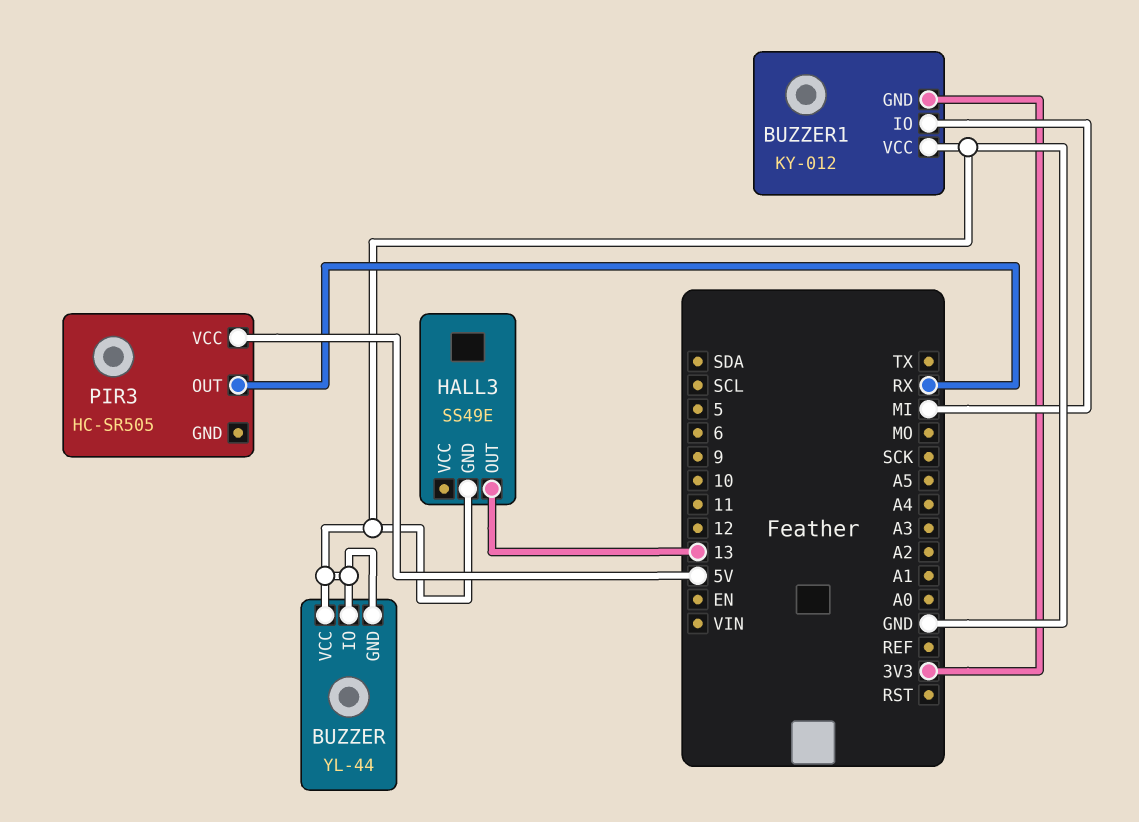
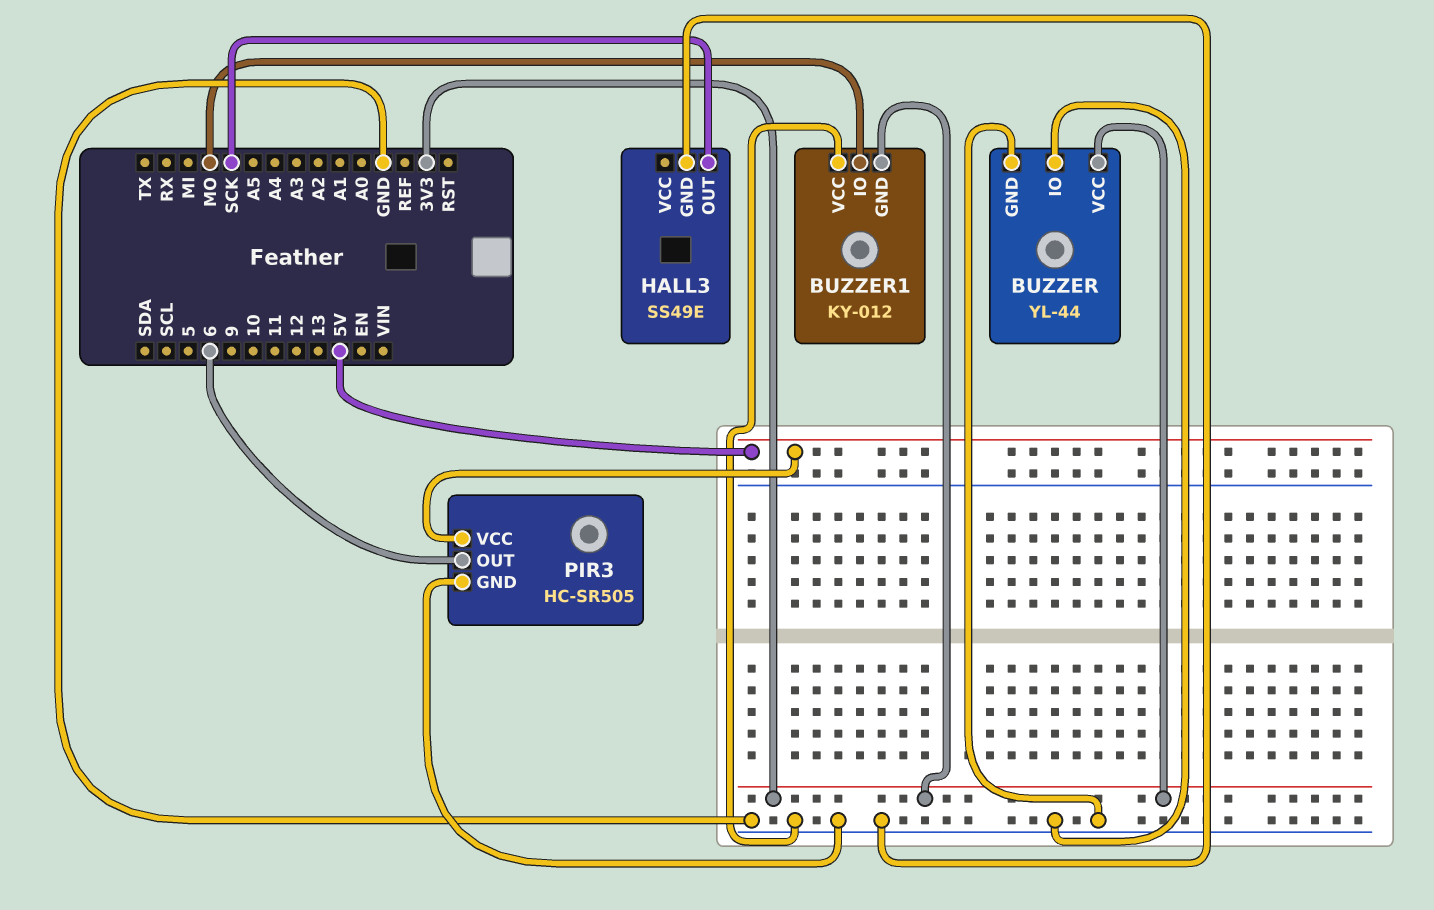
BUZZER pin VCC: GND -> 3V3
BUZZER1 pin IO: MI -> MO
HALL3 pin OUT: 13 -> SCK
PIR3 pin GND: none -> GND
PIR3 pin OUT: RX -> 6

